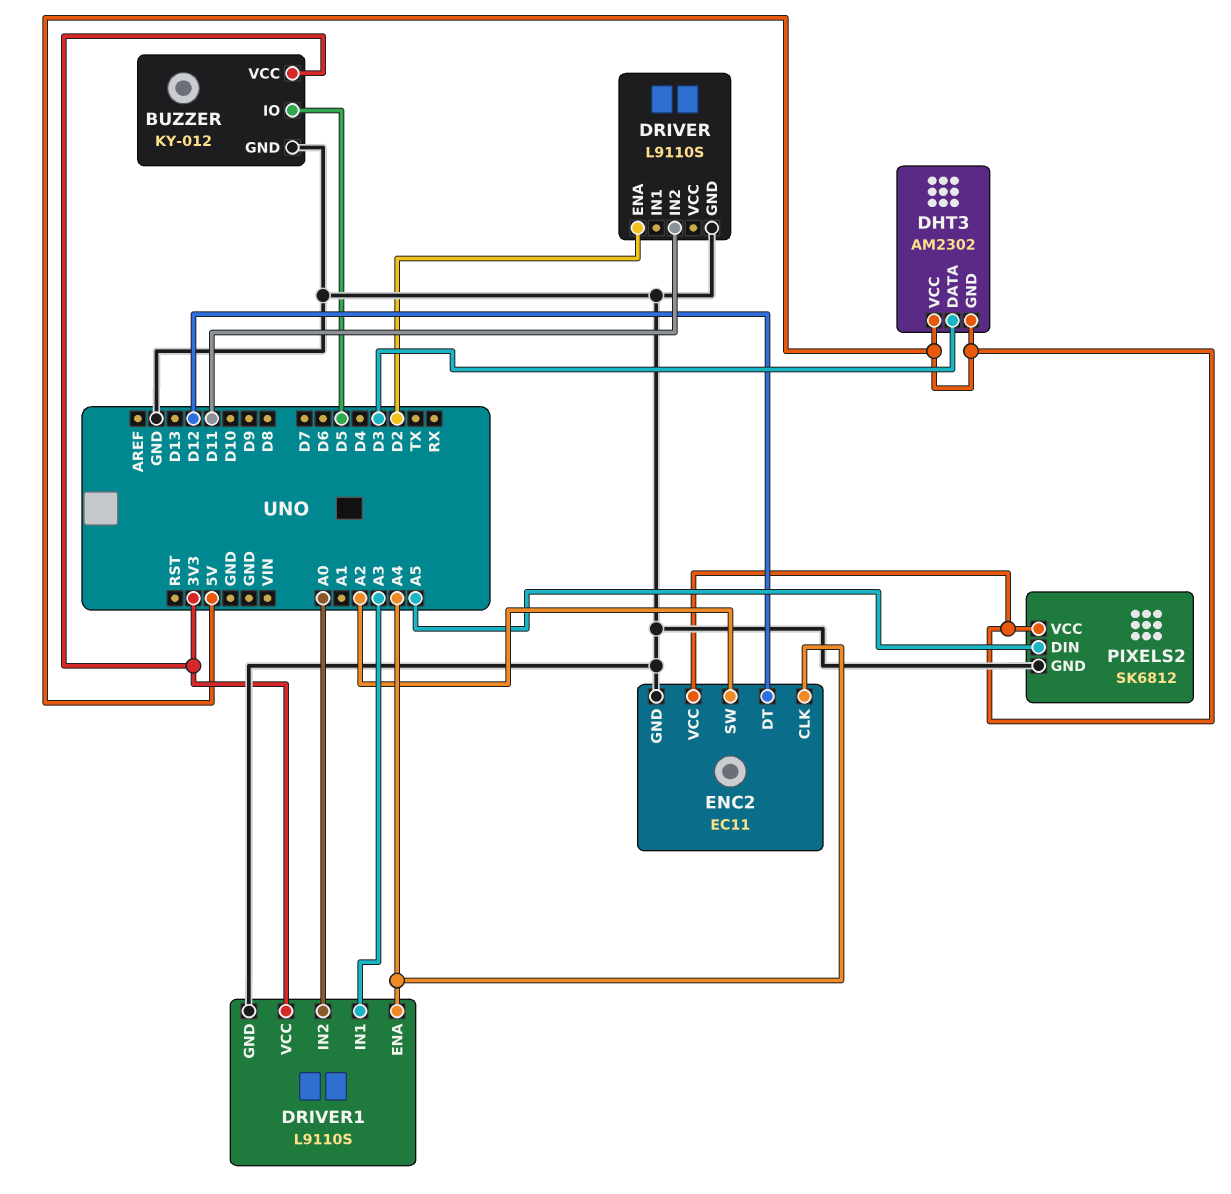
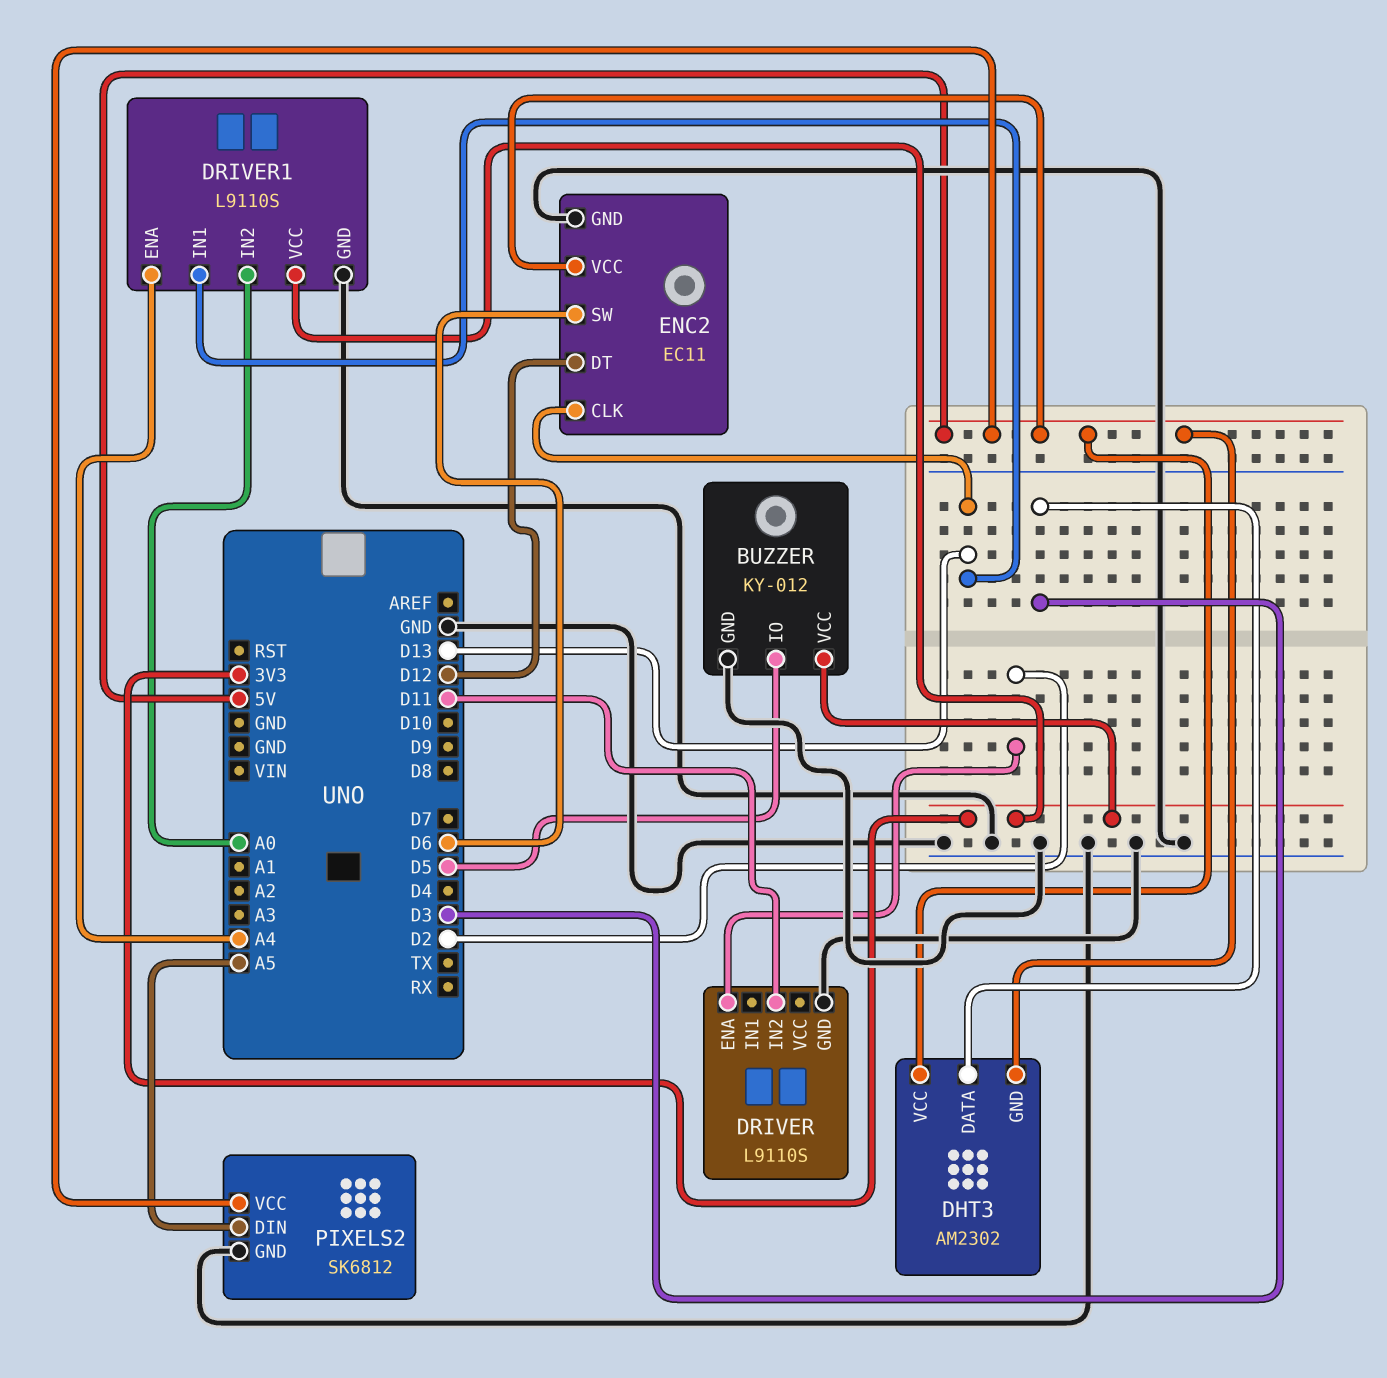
DRIVER1 pin IN1: A3 -> D13
ENC2 pin CLK: A4 -> D13
ENC2 pin SW: A2 -> D6

